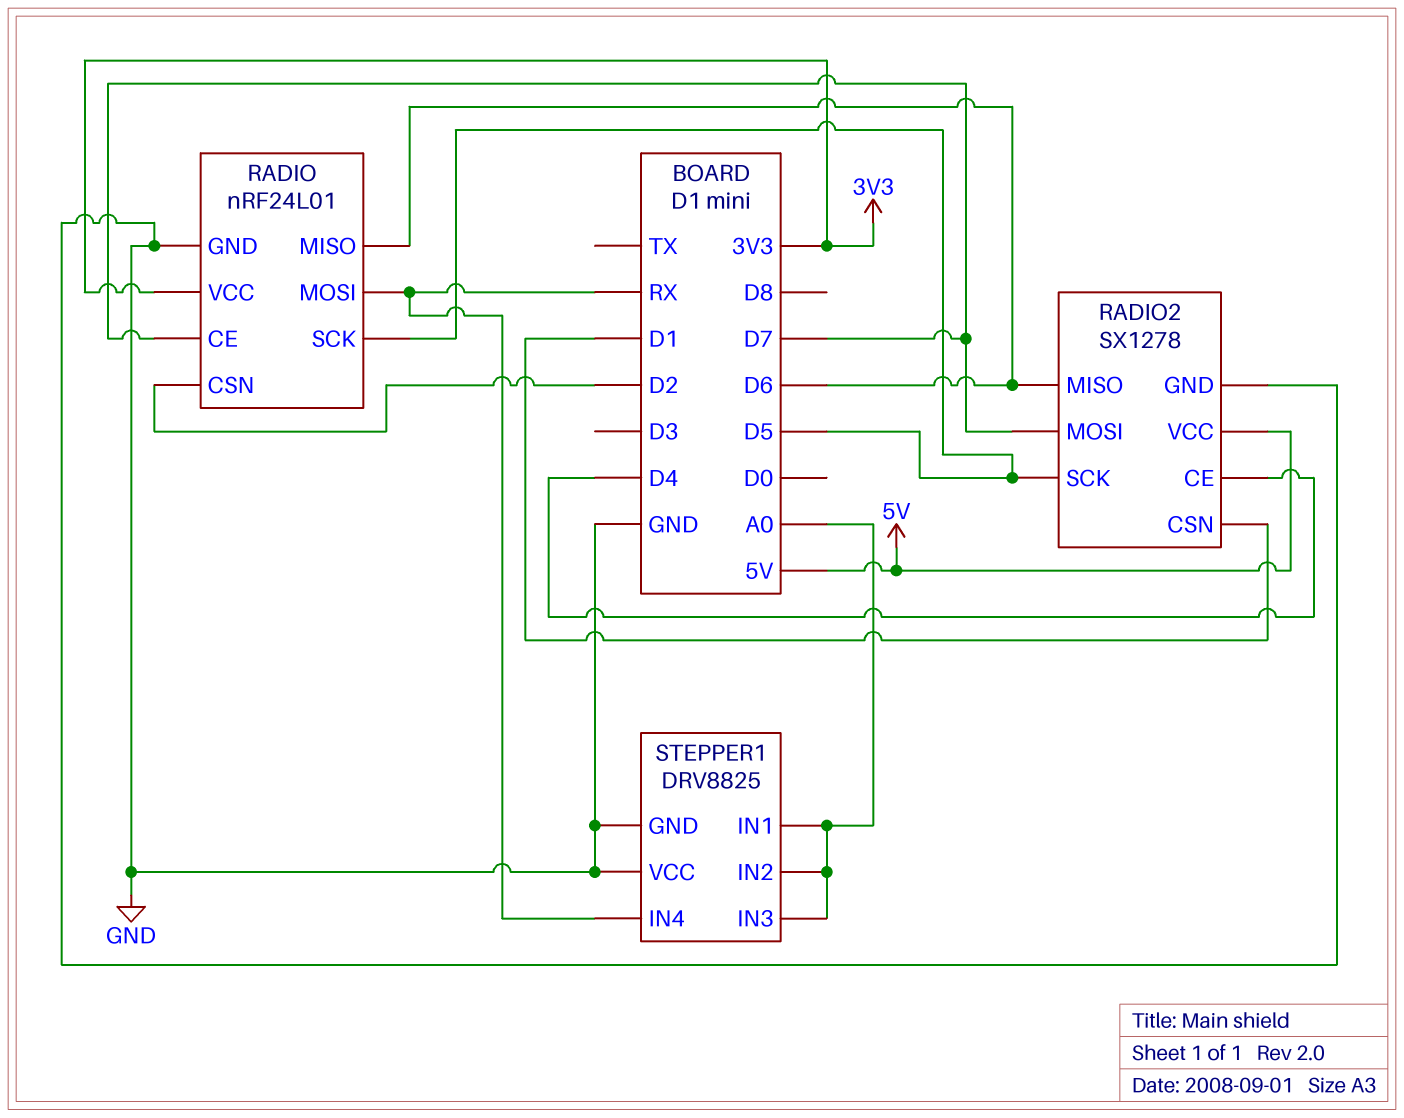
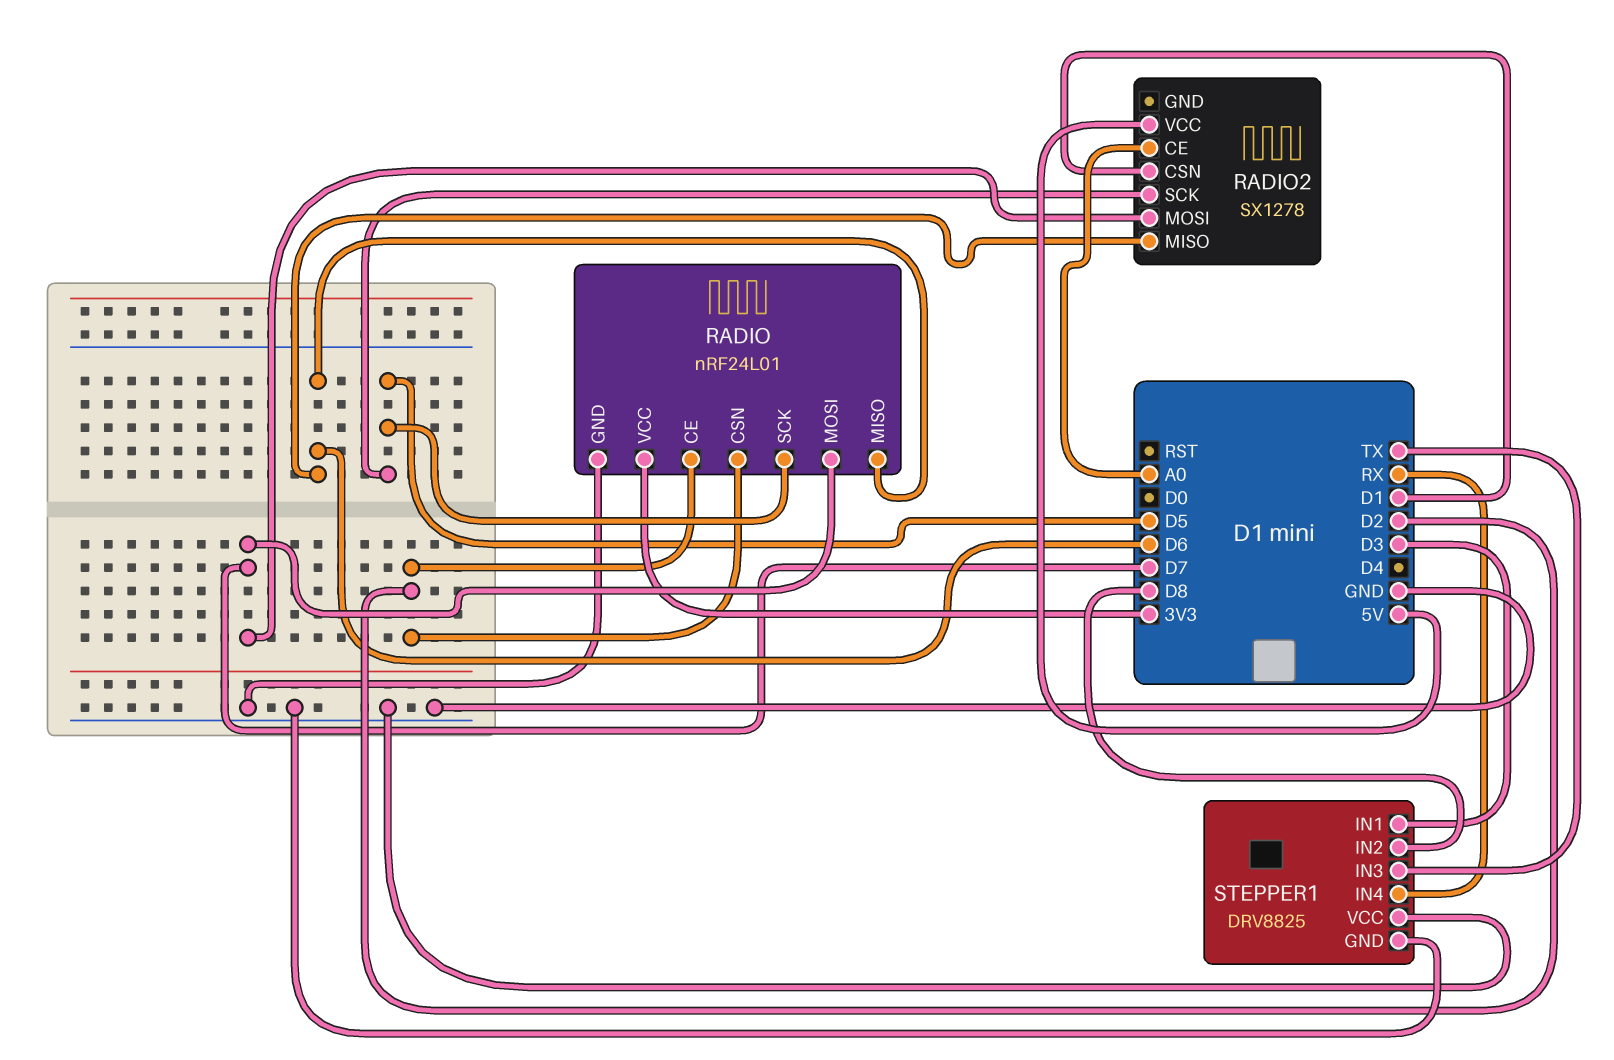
RADIO pin CE: D7 -> D2
RADIO pin MOSI: RX -> D7
RADIO2 pin CE: D4 -> A0
RADIO2 pin GND: GND -> none
STEPPER1 pin IN1: A0 -> D3
STEPPER1 pin IN2: A0 -> D8
STEPPER1 pin IN3: A0 -> TX

